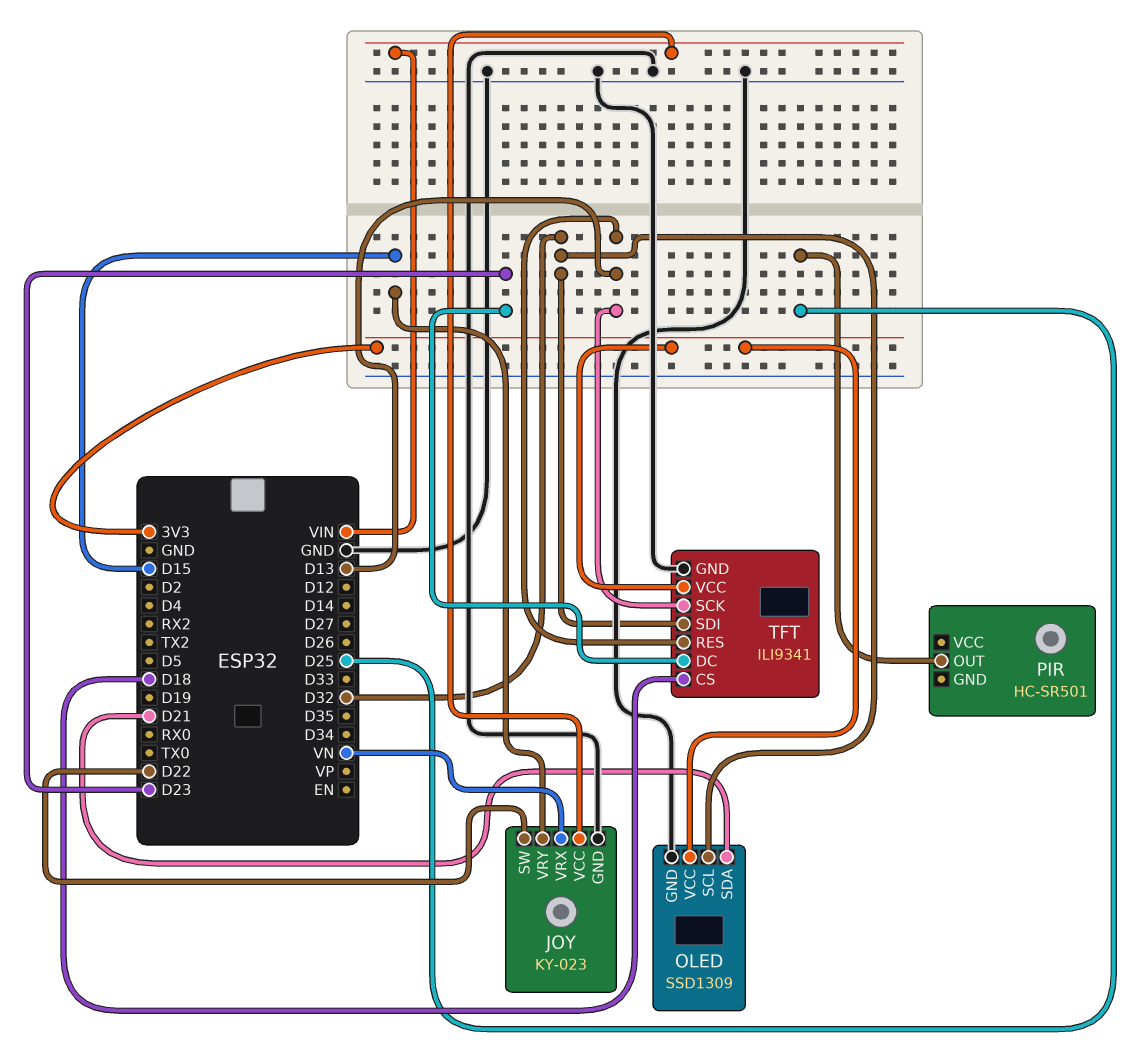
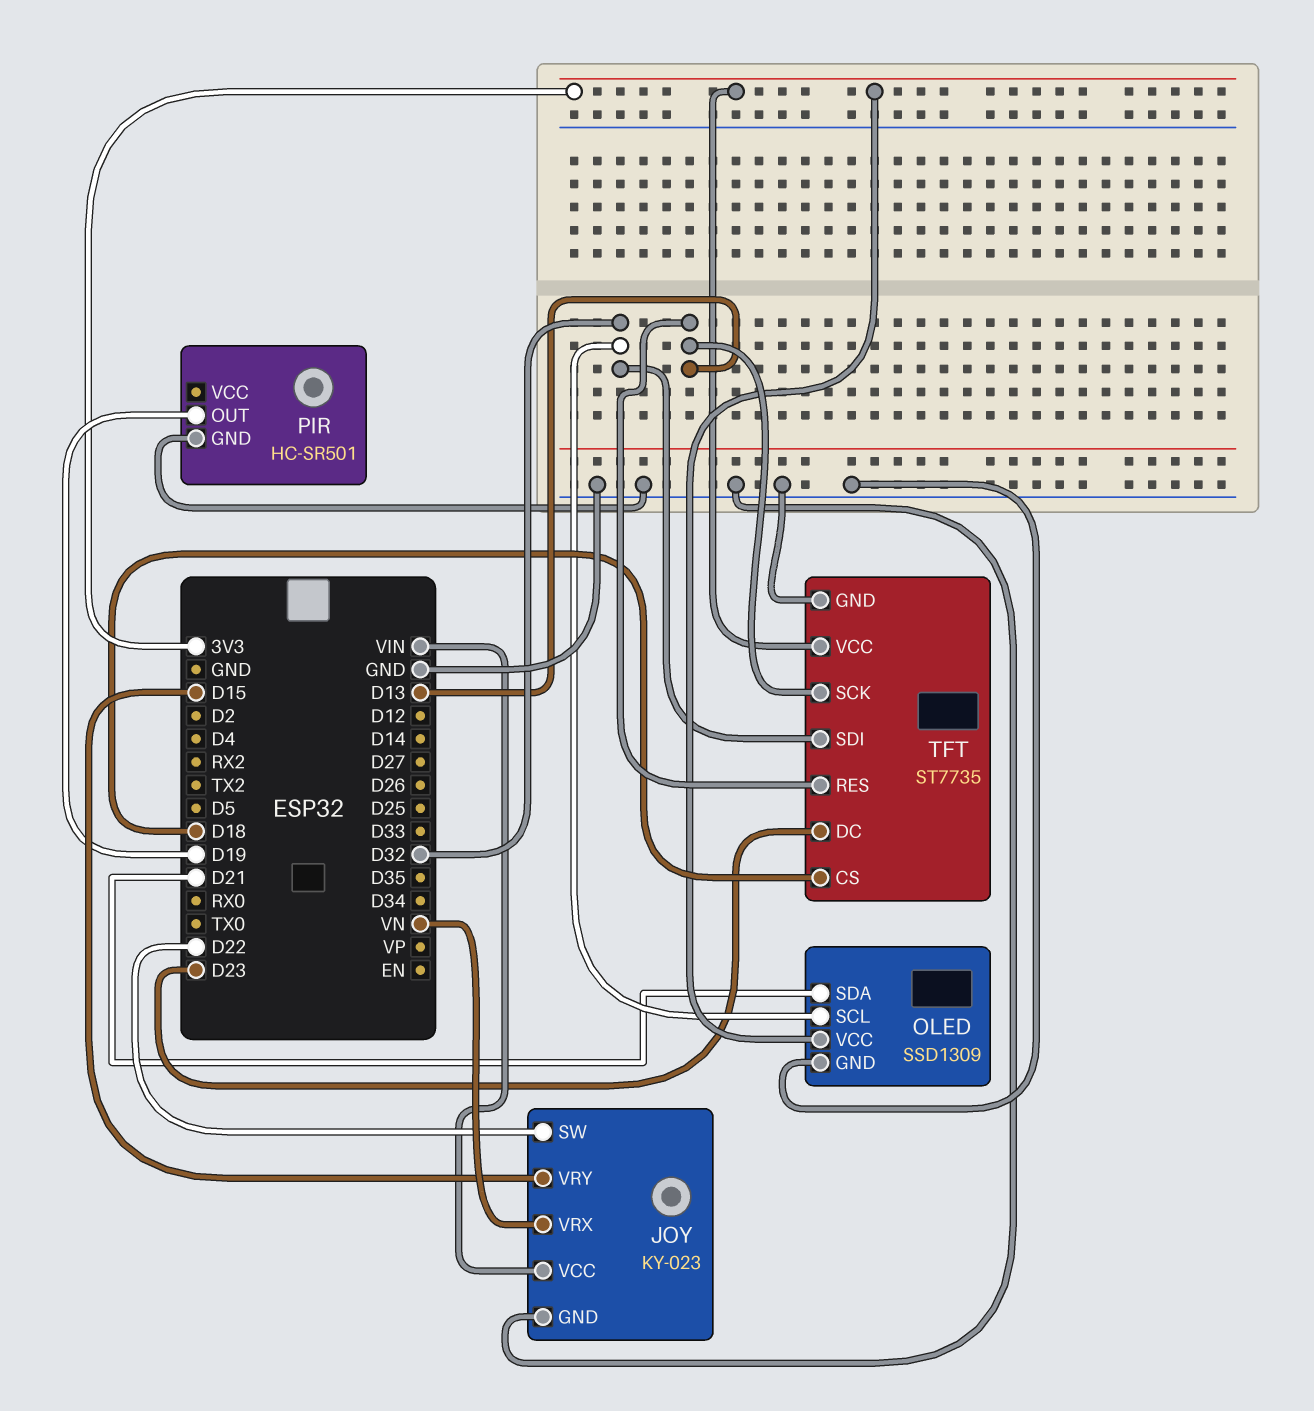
PIR pin GND: none -> GND
PIR pin OUT: D25 -> D19
TFT: ILI9341 -> ST7735

